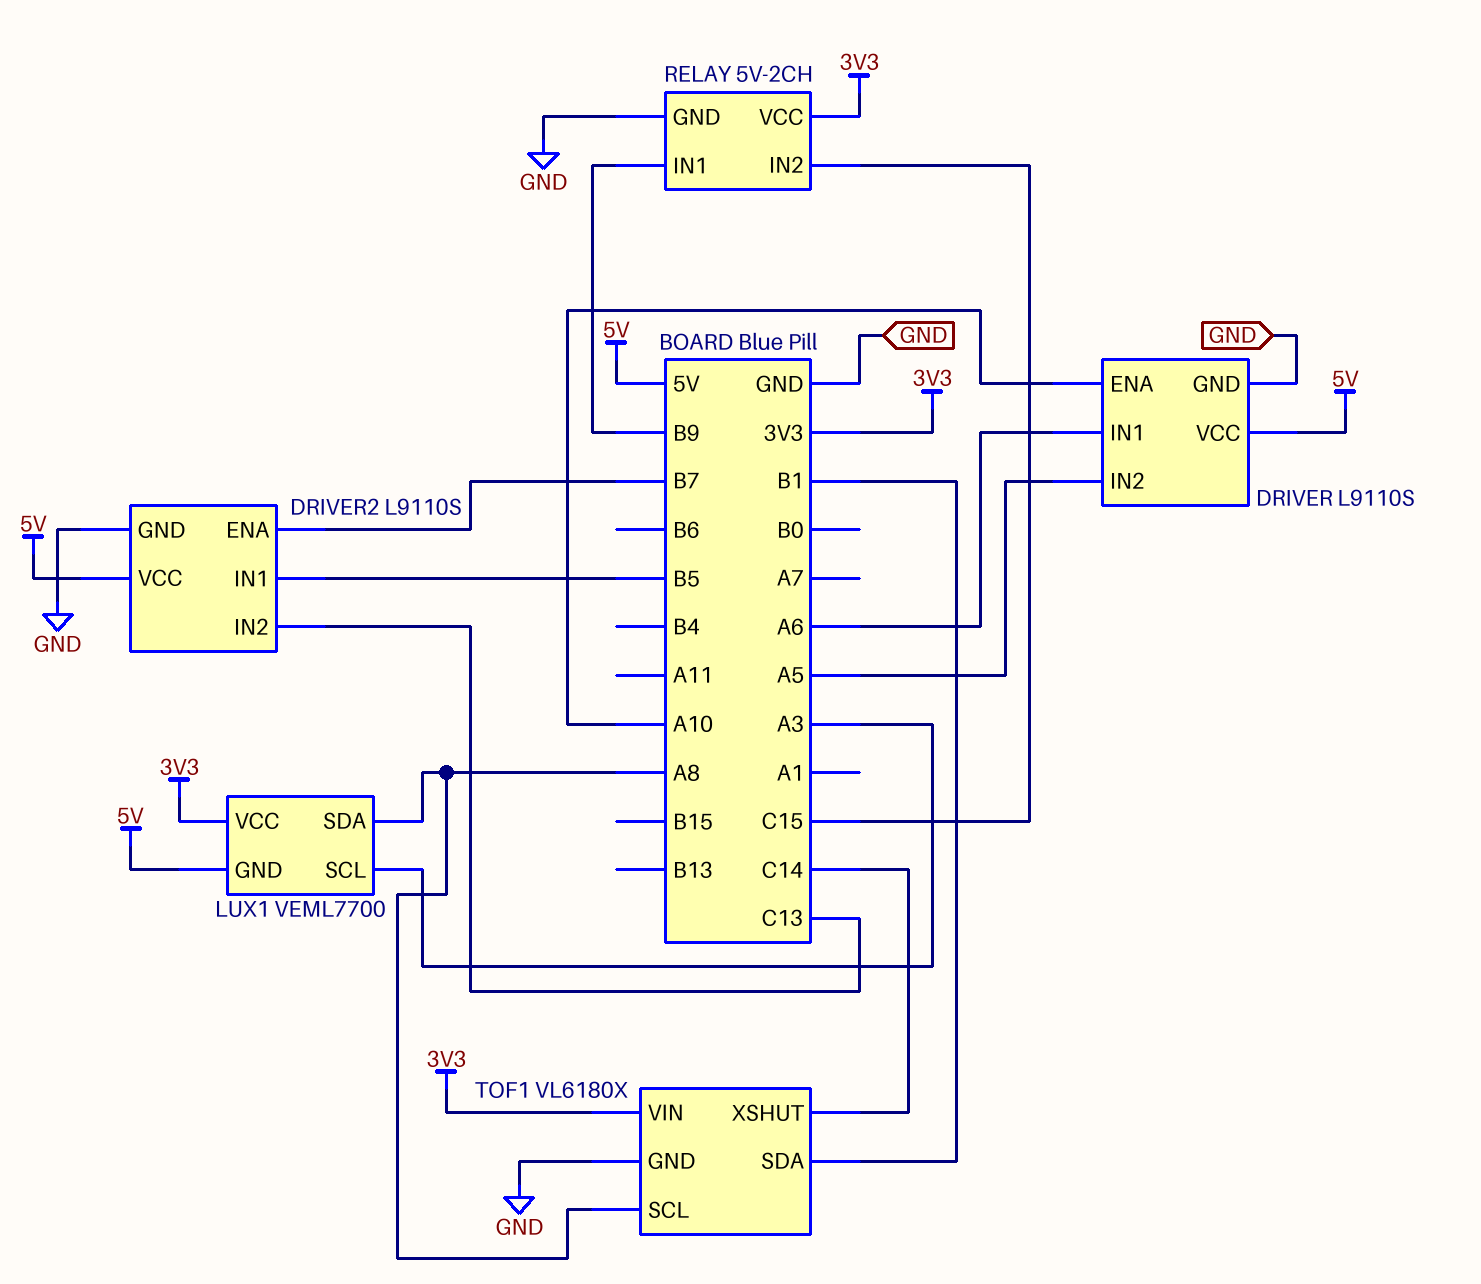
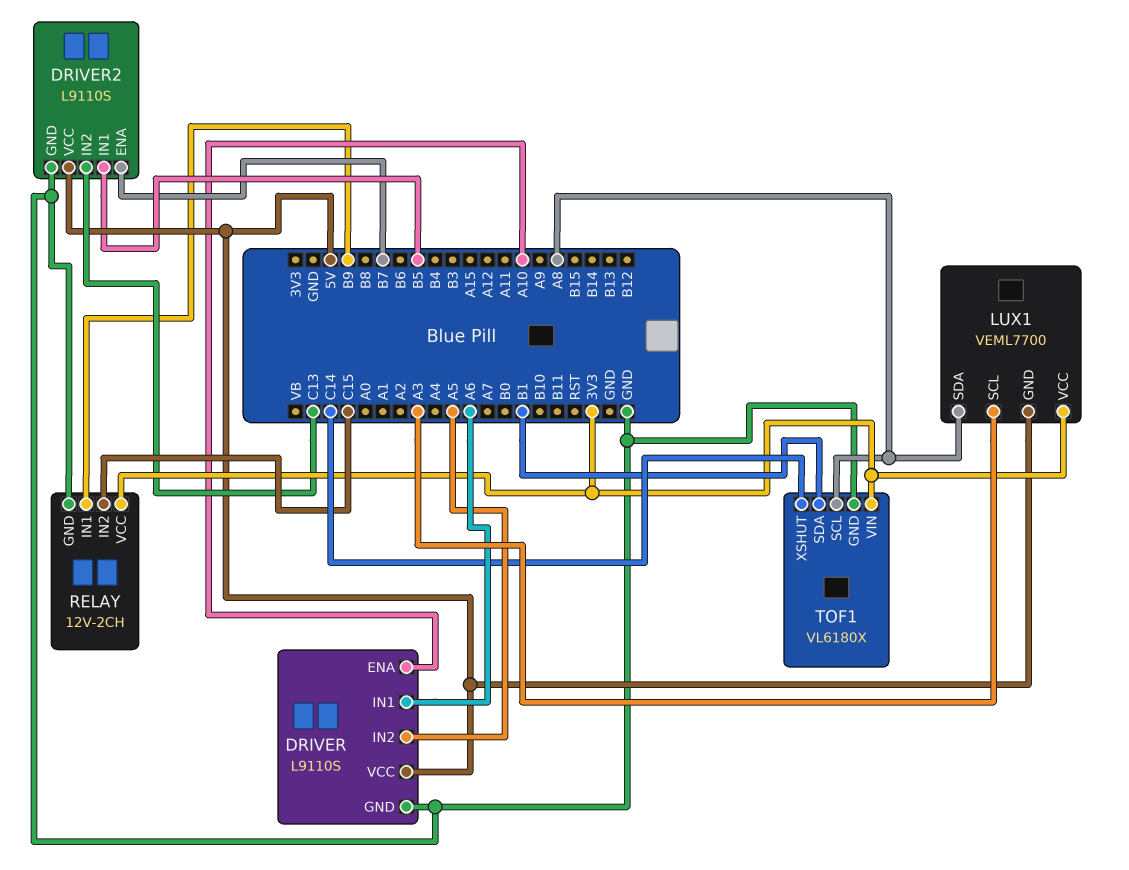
RELAY: 5V-2CH -> 12V-2CH

